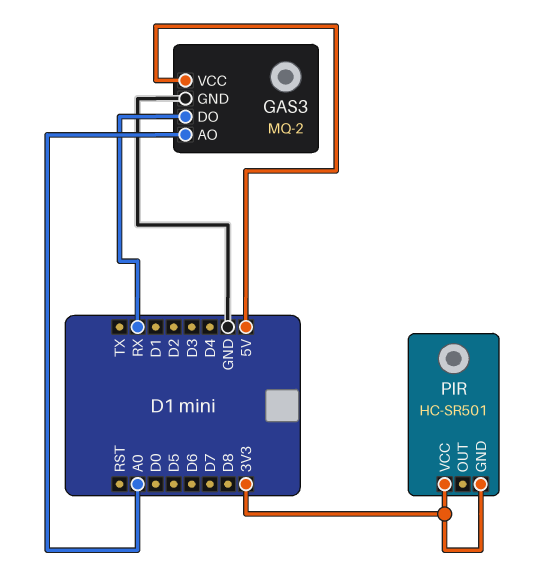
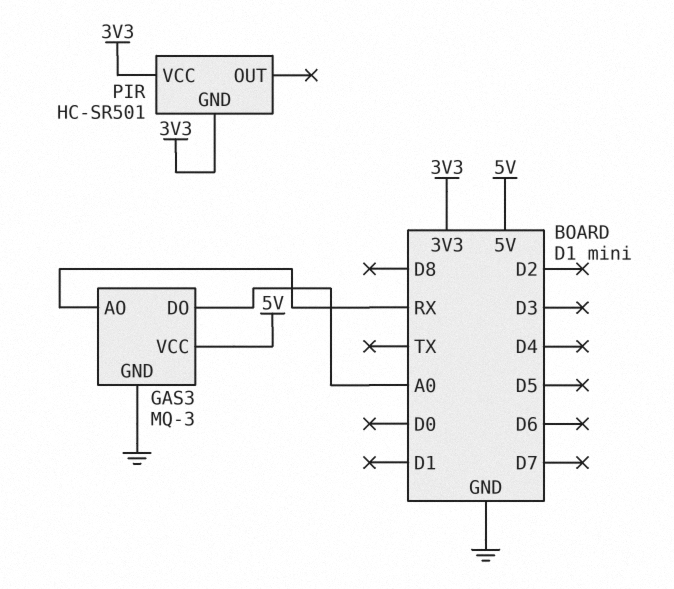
GAS3: MQ-2 -> MQ-3
GAS3 pin AO: A0 -> RX
GAS3 pin DO: RX -> A0

